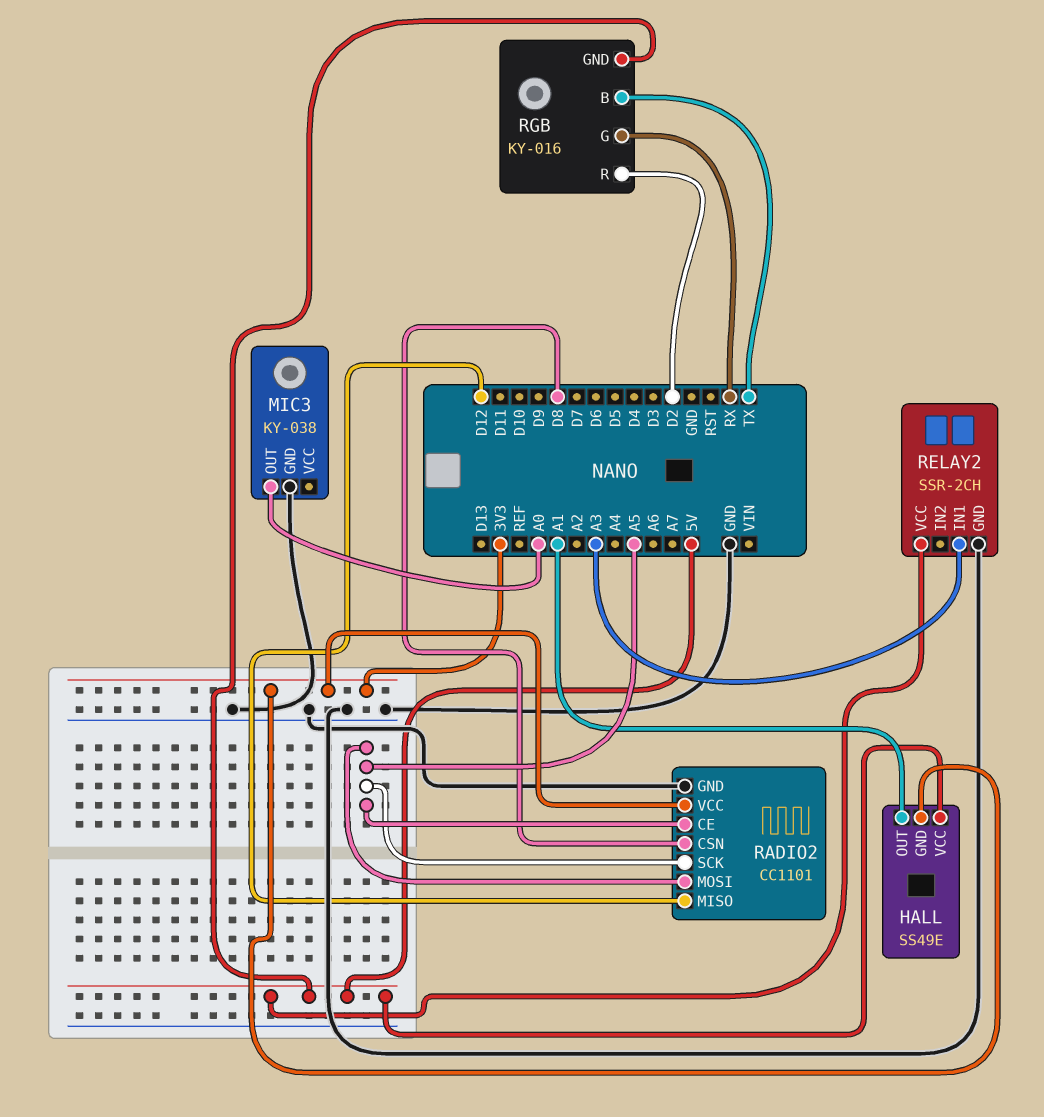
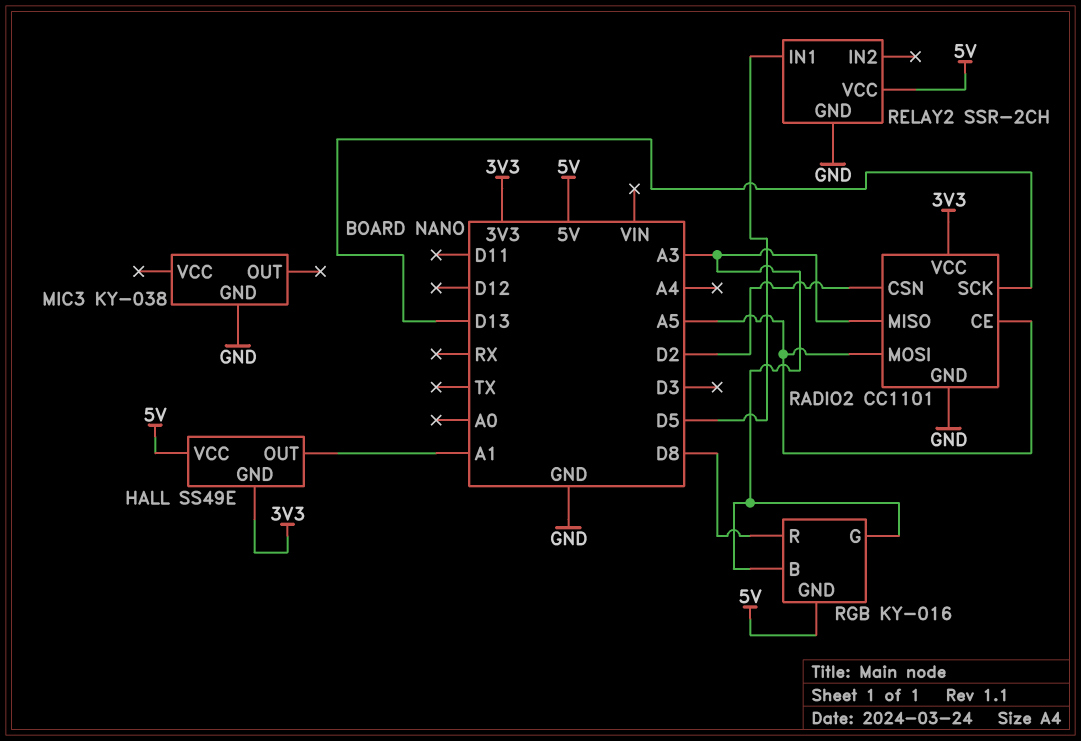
MIC3 pin OUT: A0 -> none
RADIO2 pin CSN: D8 -> D2
RADIO2 pin MISO: D12 -> A3
RADIO2 pin SCK: A5 -> D13
RELAY2 pin IN1: A3 -> D5
RGB pin B: TX -> A3
RGB pin G: RX -> A3
RGB pin R: D2 -> D8

